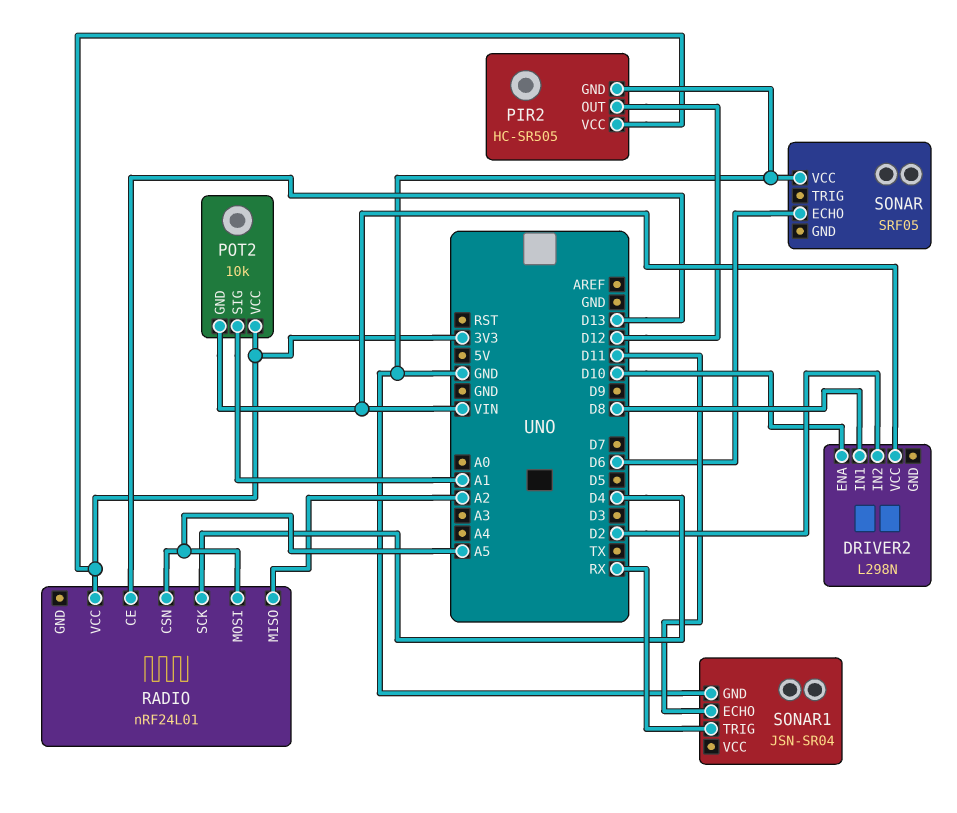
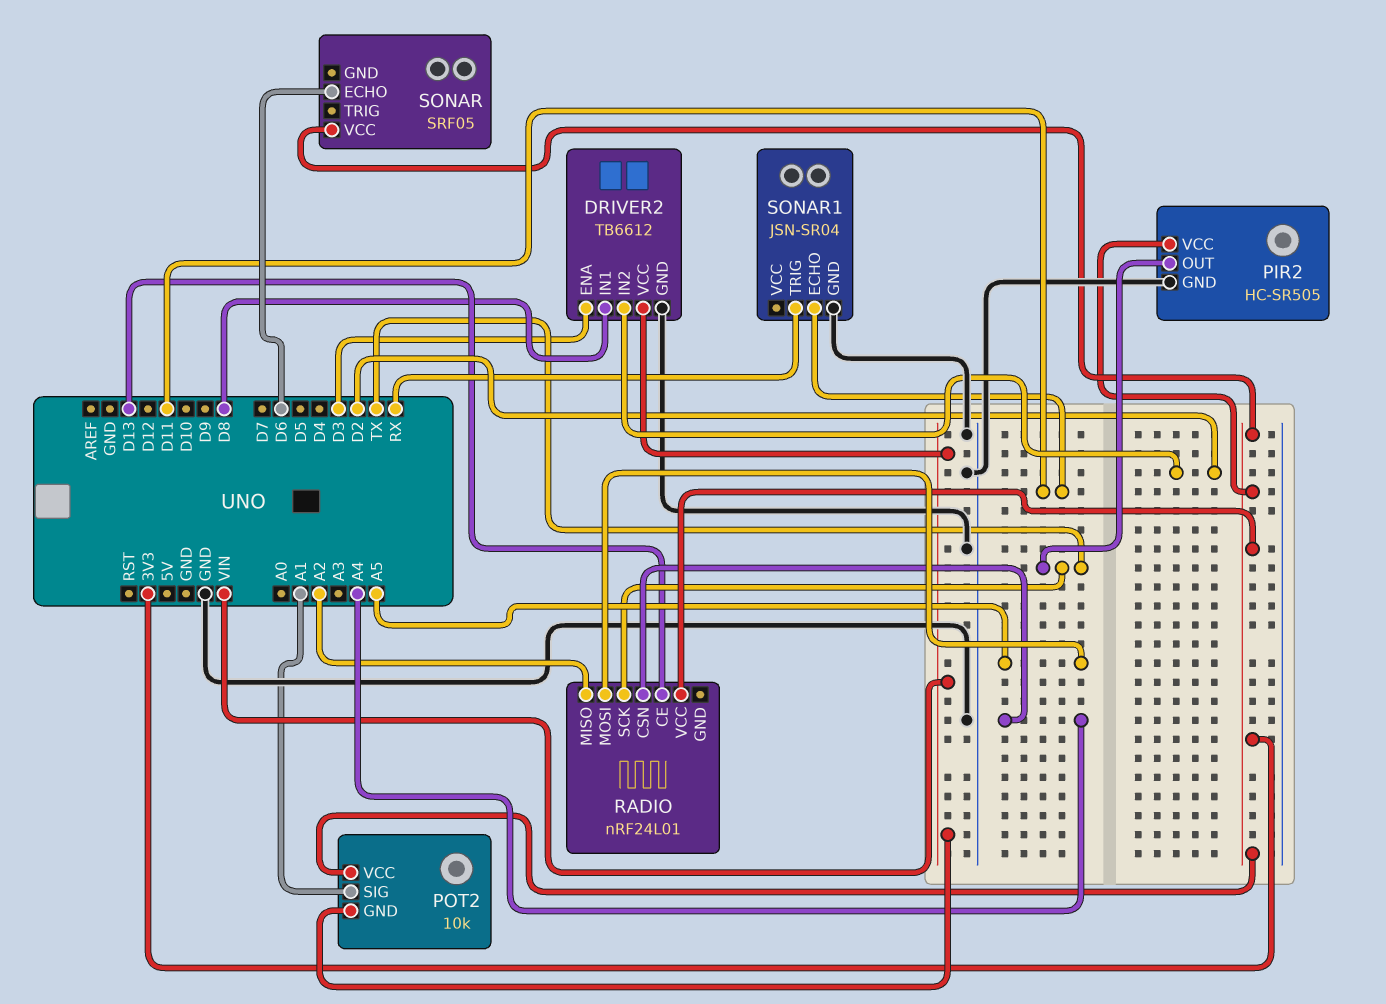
DRIVER2: L298N -> TB6612
DRIVER2 pin ENA: D10 -> D3
DRIVER2 pin GND: none -> GND
PIR2 pin OUT: D12 -> TX
RADIO pin CSN: A5 -> A4
RADIO pin SCK: D4 -> TX
SONAR pin VCC: GND -> 3V3

